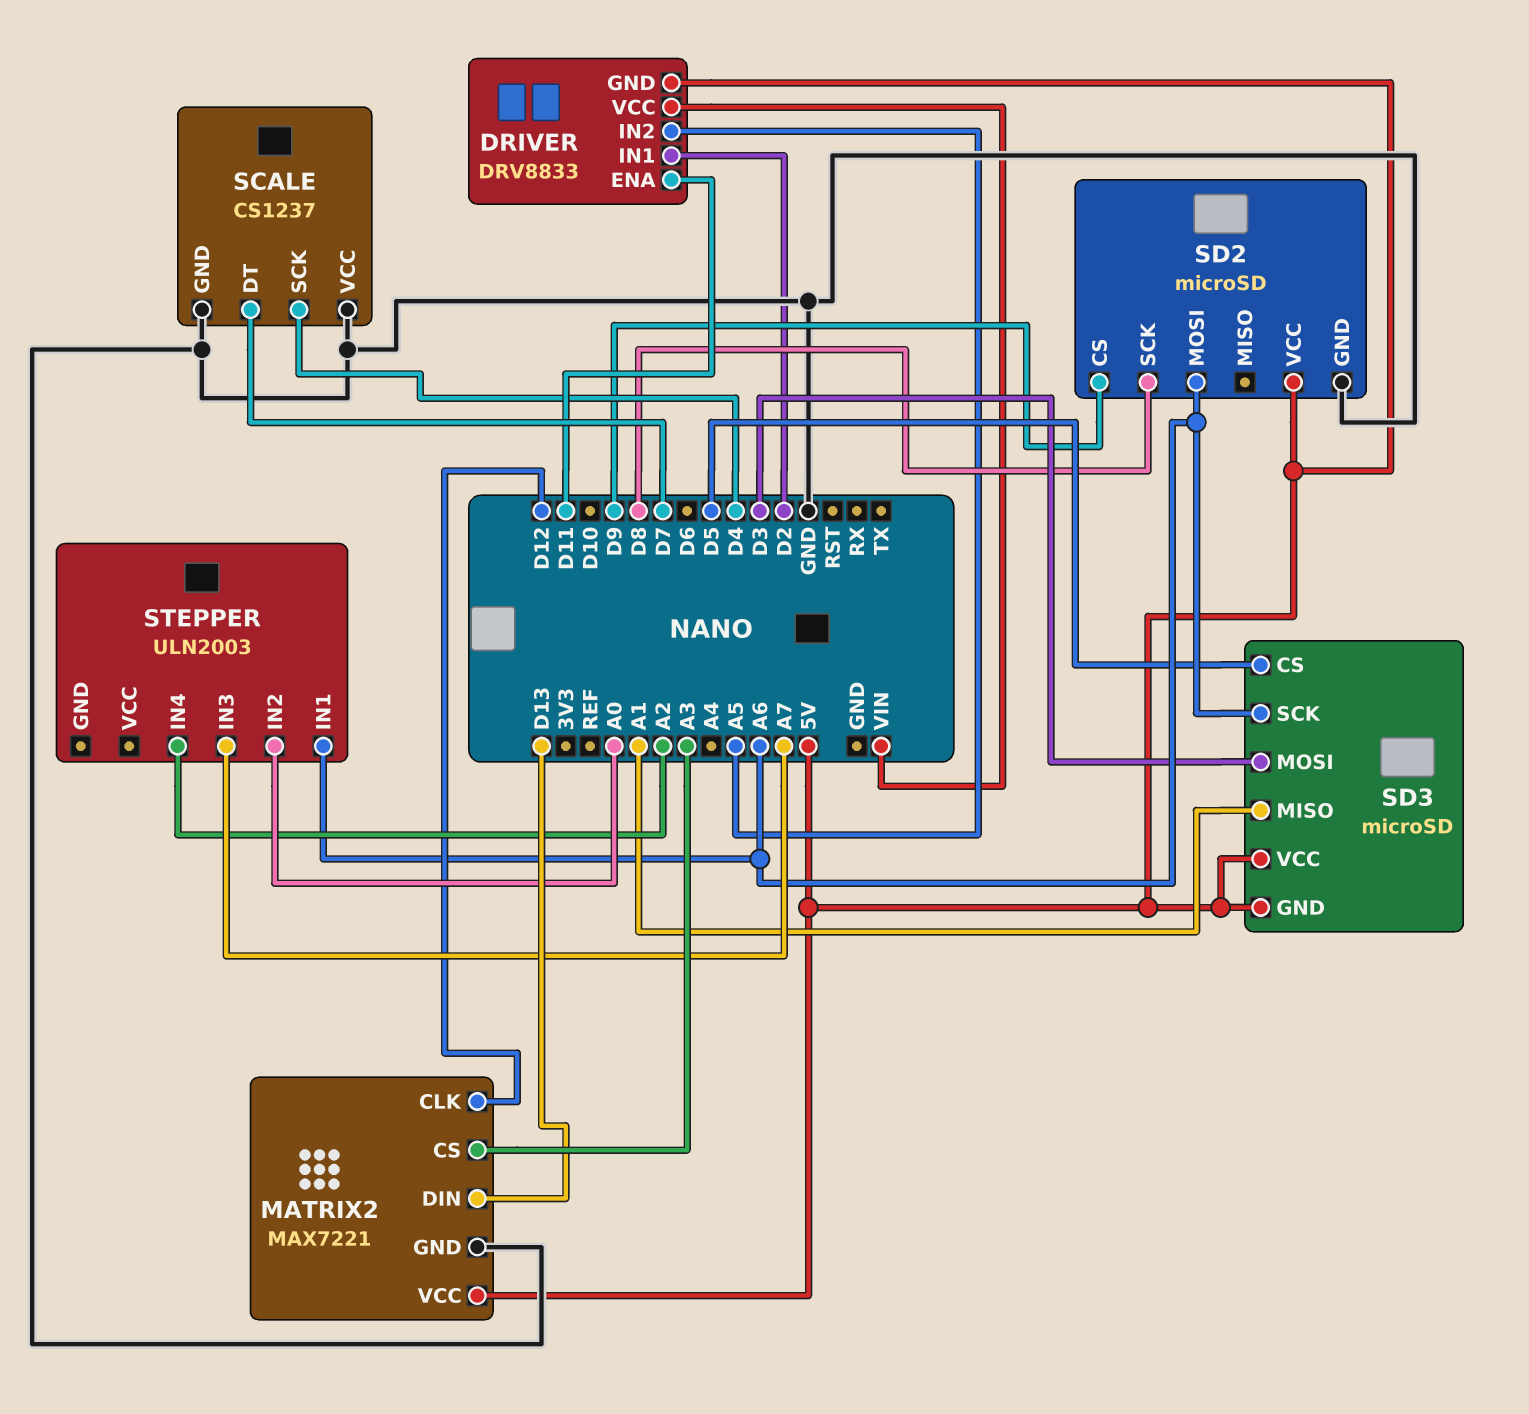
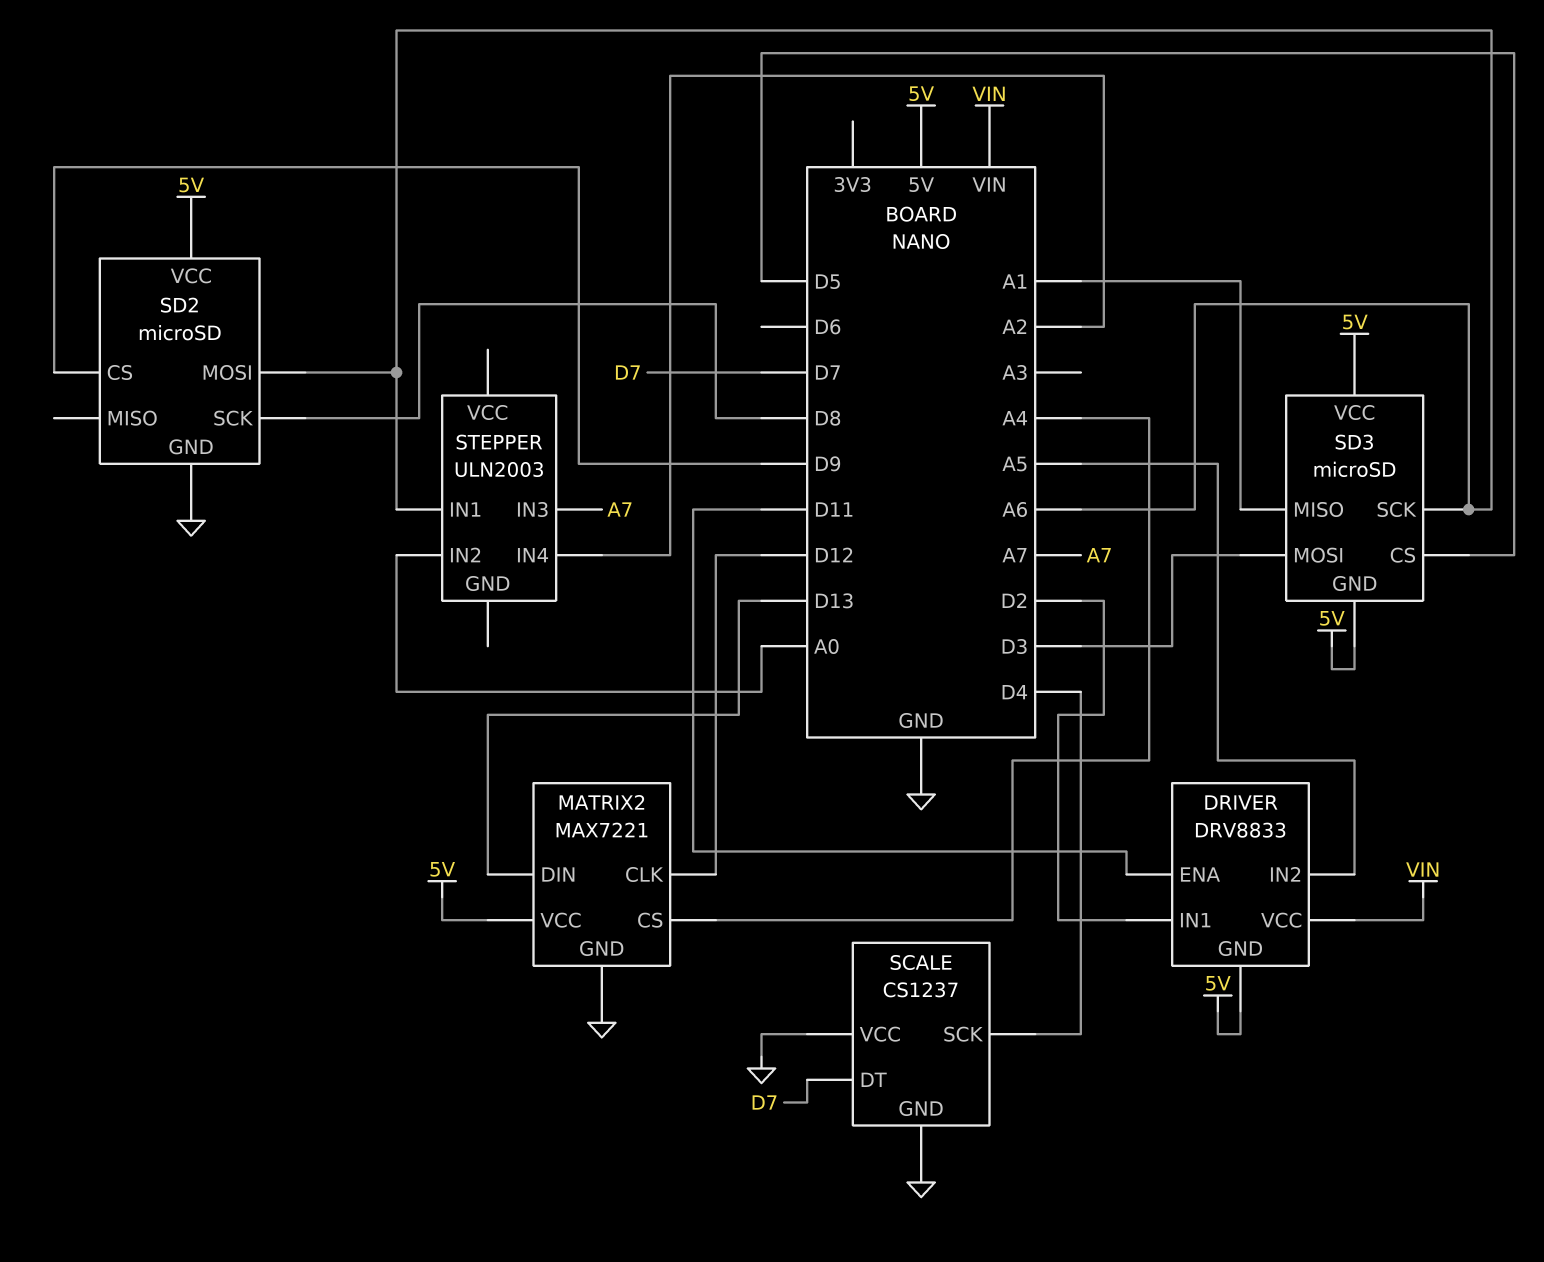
MATRIX2 pin CS: A3 -> A4

